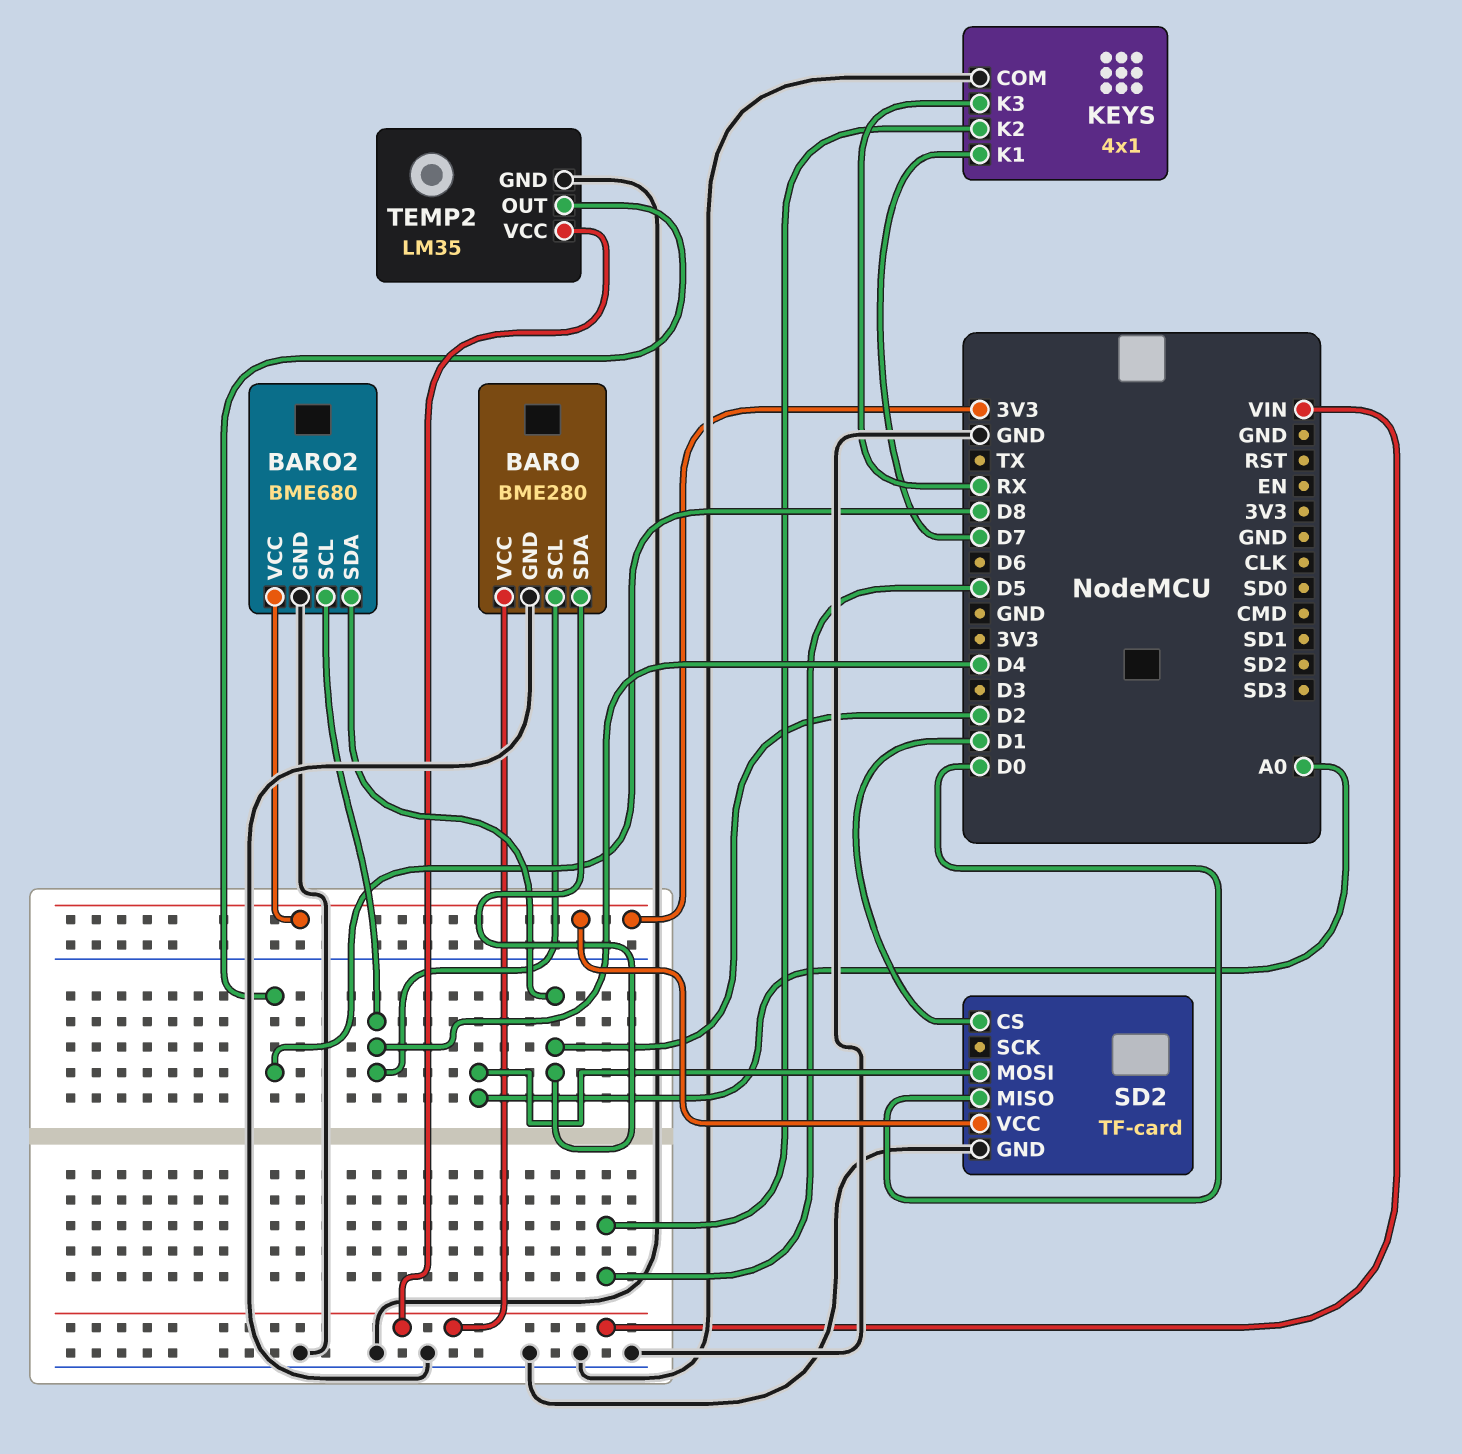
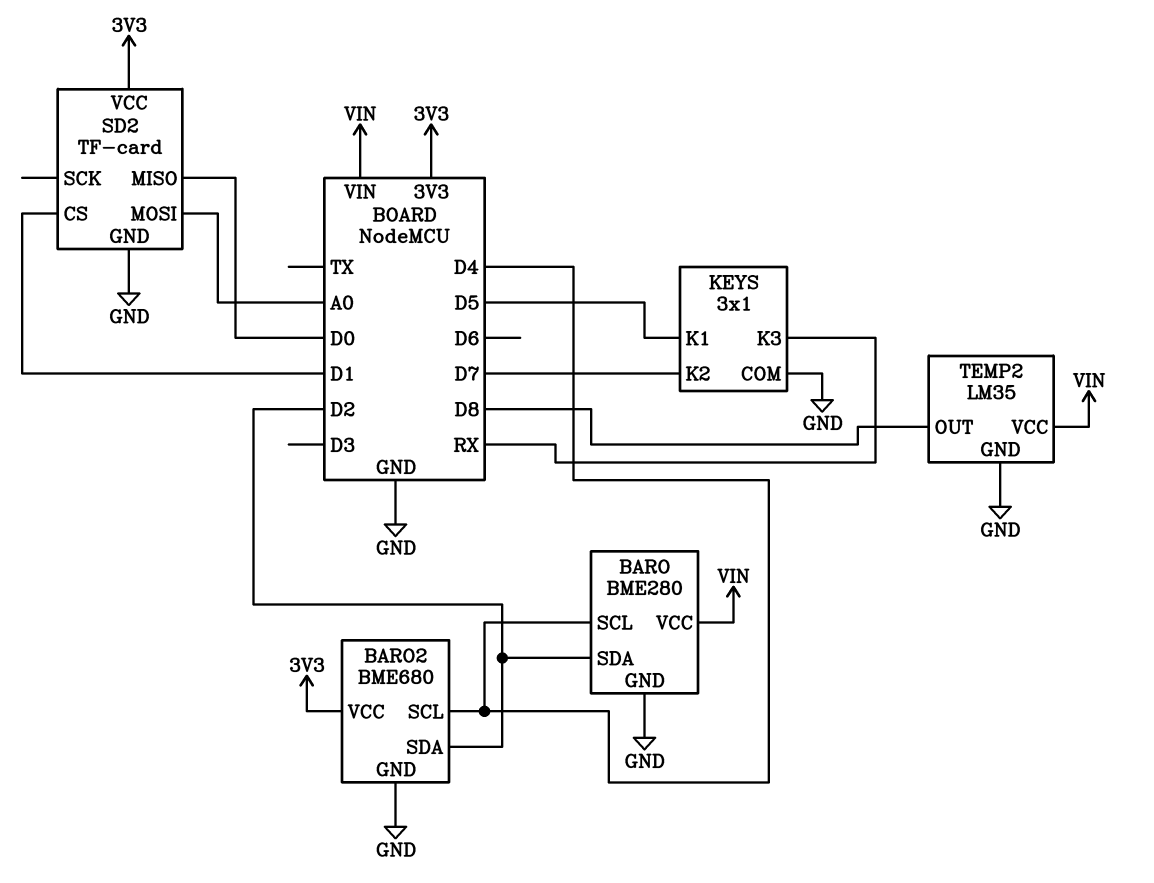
KEYS: 4x1 -> 3x1
KEYS pin K1: D7 -> D5
KEYS pin K2: D5 -> D7

